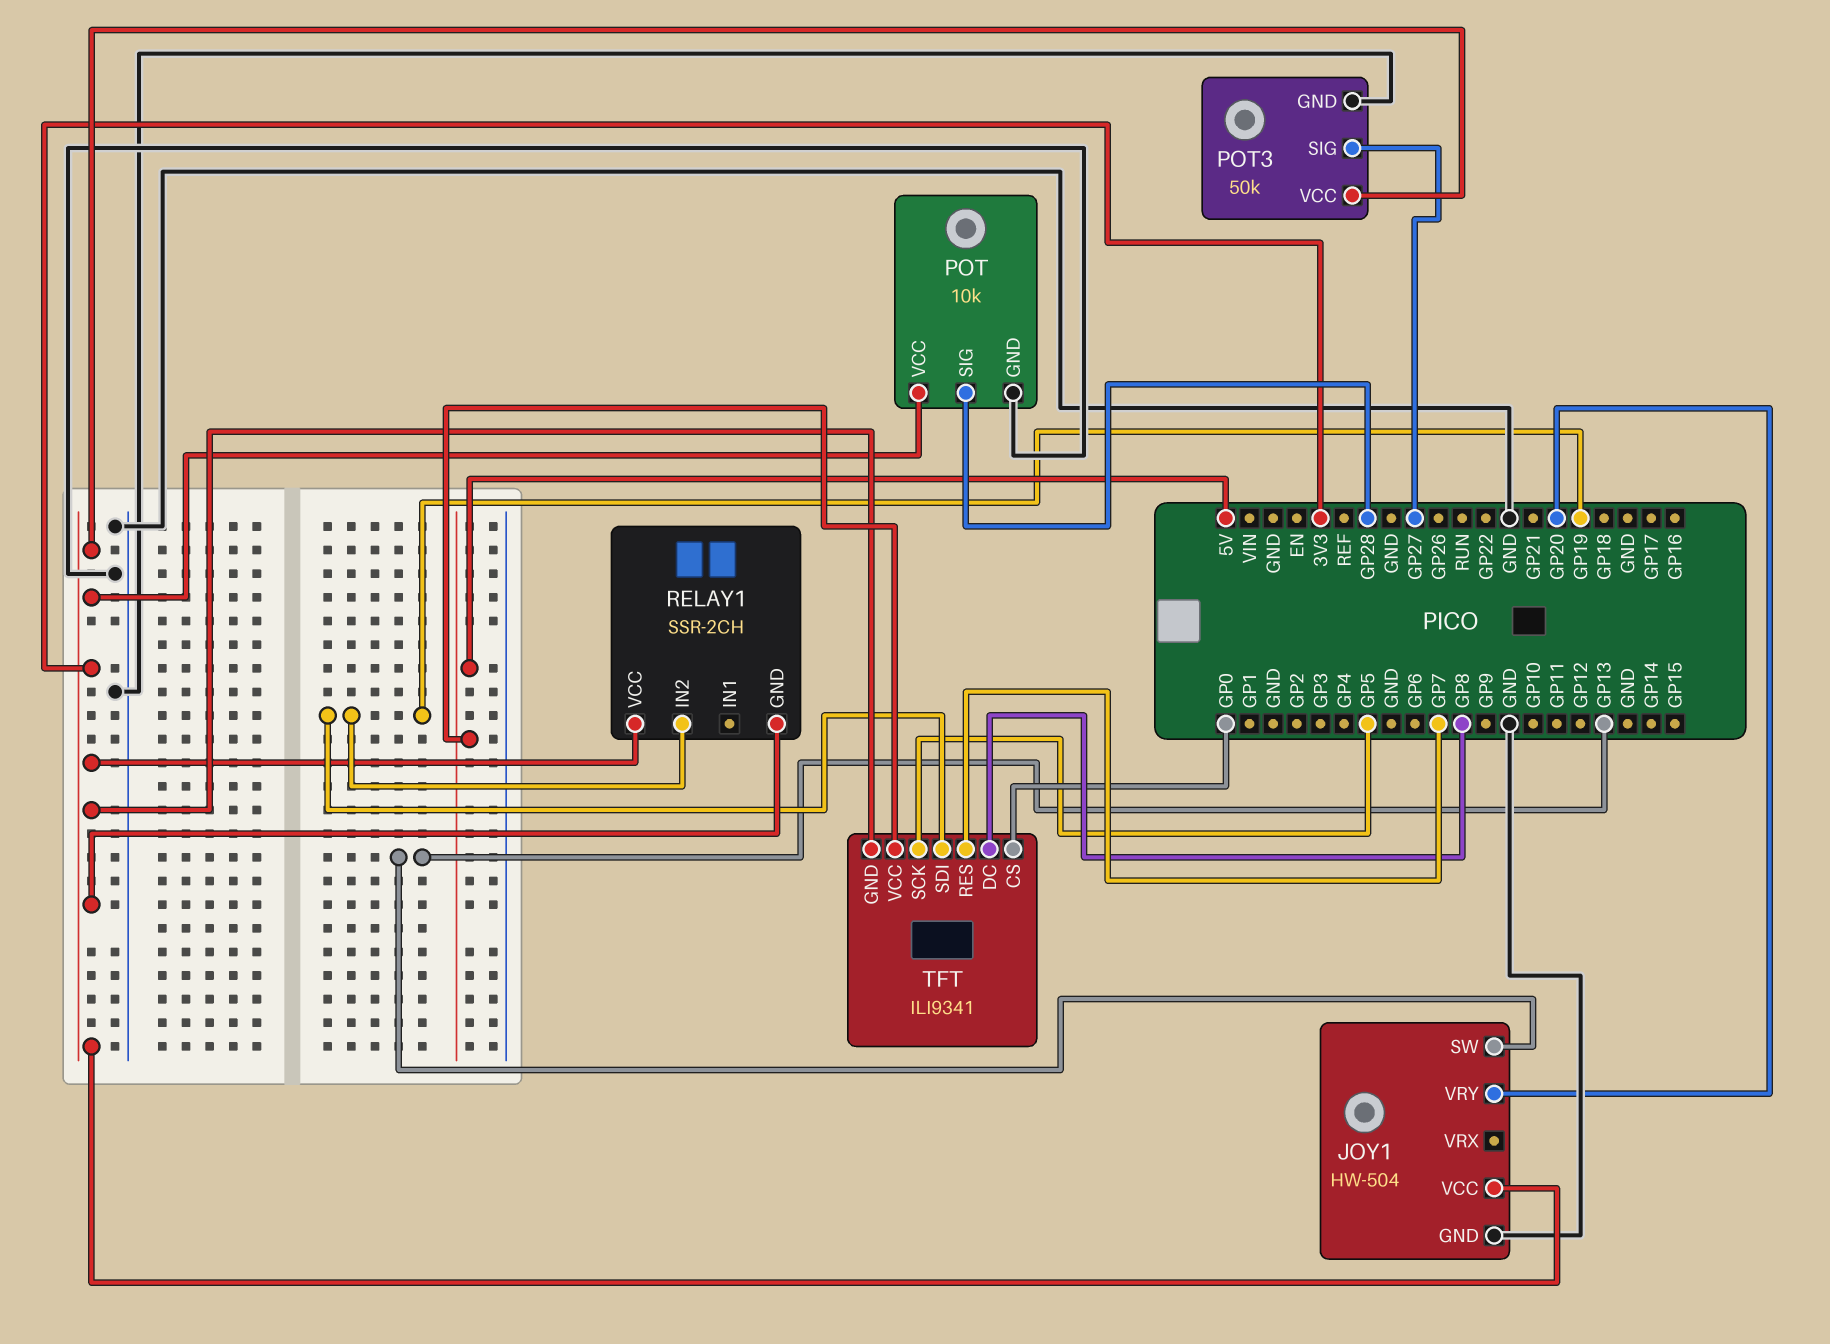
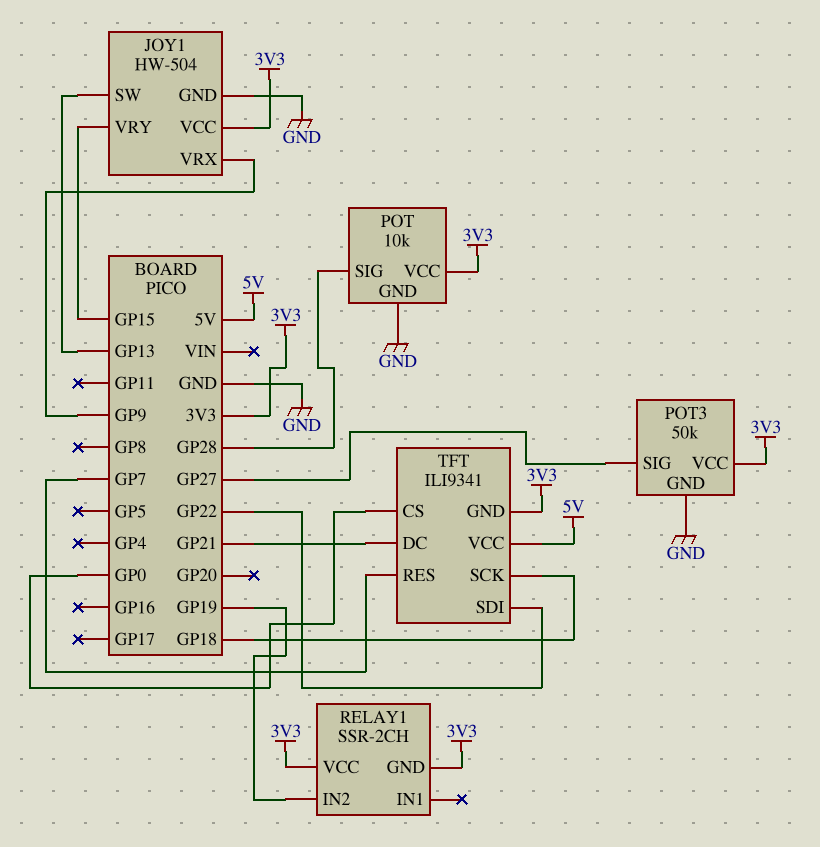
JOY1 pin VRX: none -> GP9
JOY1 pin VRY: GP20 -> GP15
TFT pin DC: GP8 -> GP21
TFT pin SCK: GP5 -> GP18
TFT pin SDI: GP19 -> GP22

